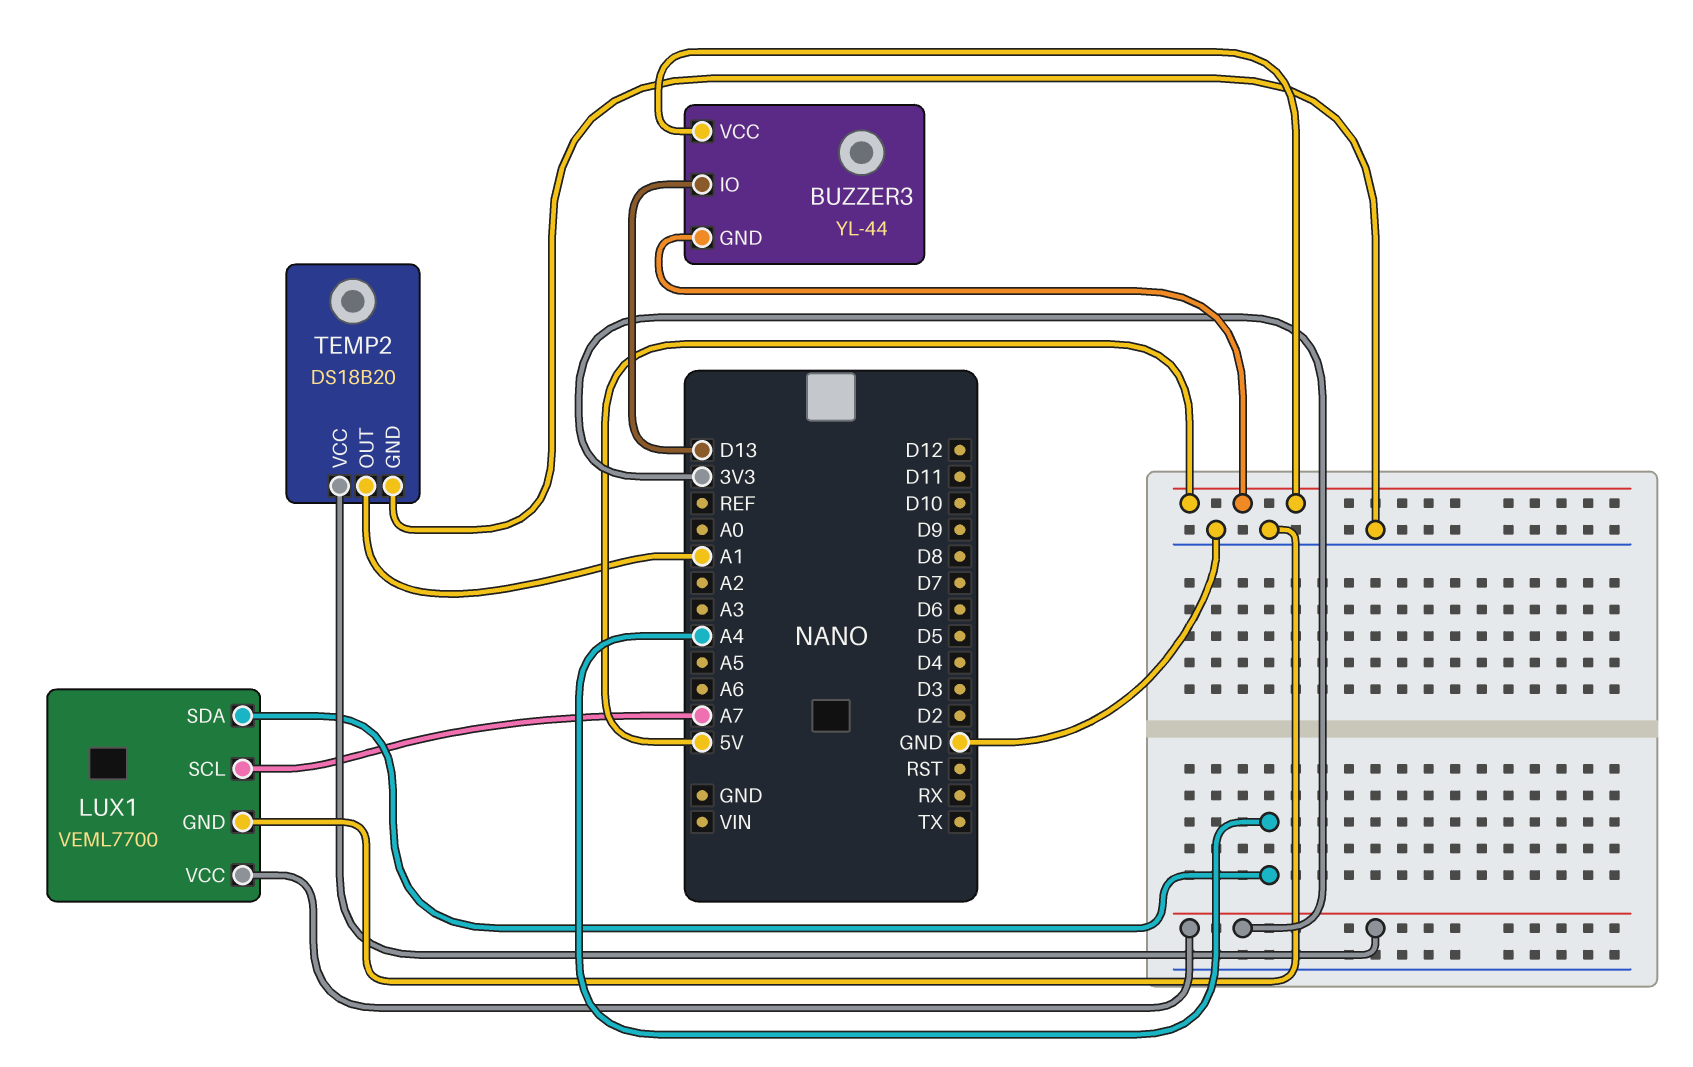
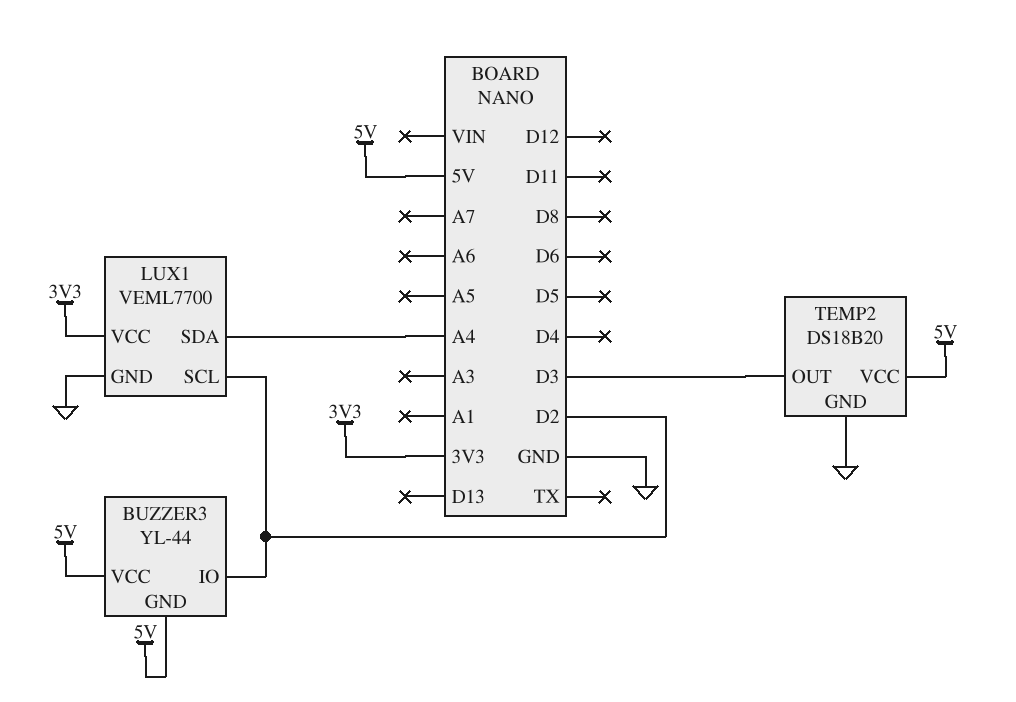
BUZZER3 pin IO: D13 -> D2
LUX1 pin SCL: A7 -> D2
TEMP2 pin OUT: A1 -> D3
TEMP2 pin VCC: 3V3 -> 5V

